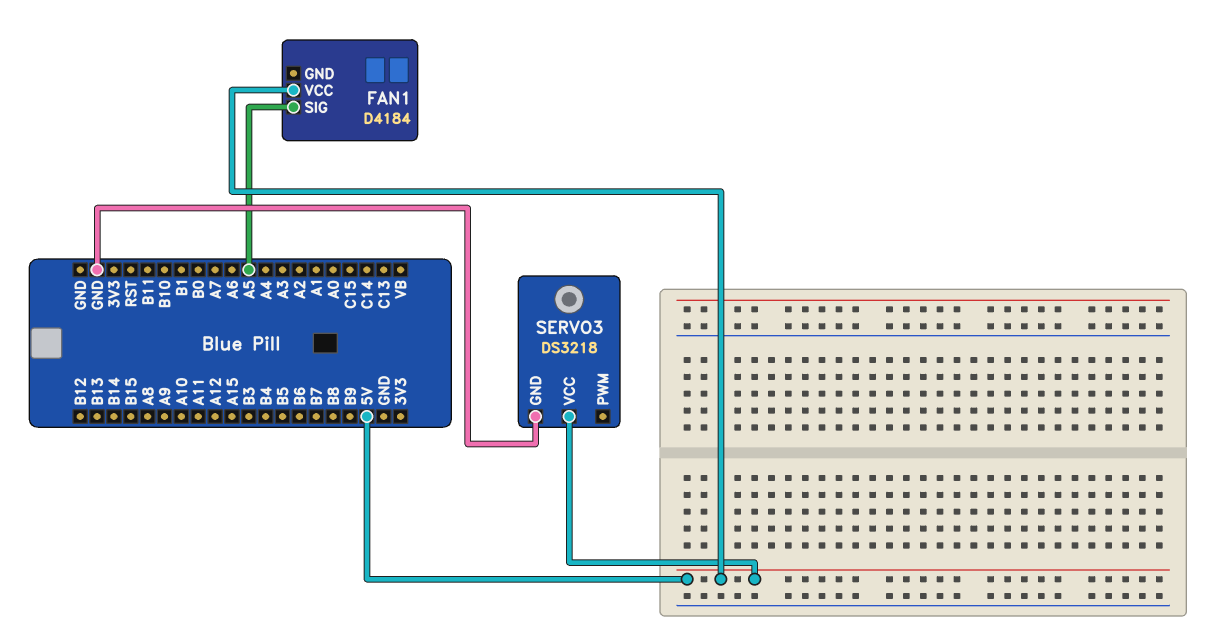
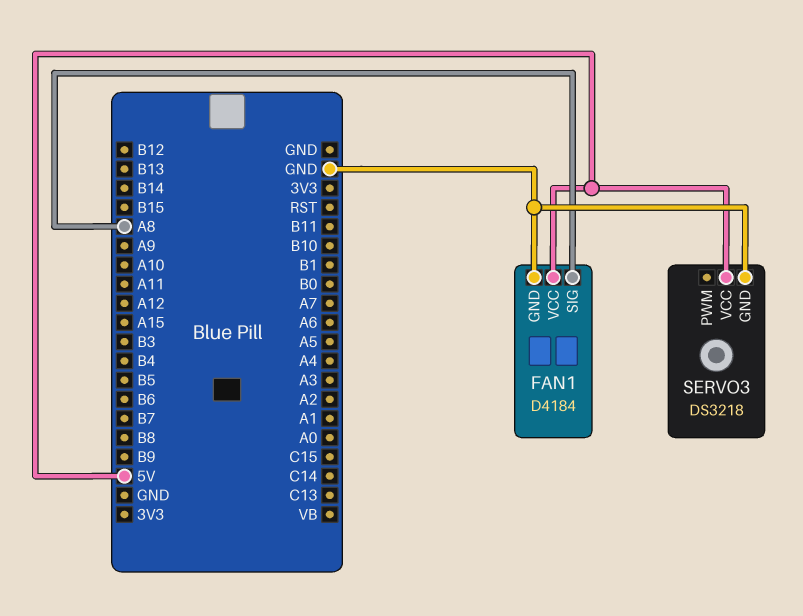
FAN1 pin GND: none -> GND
FAN1 pin SIG: A5 -> A8

